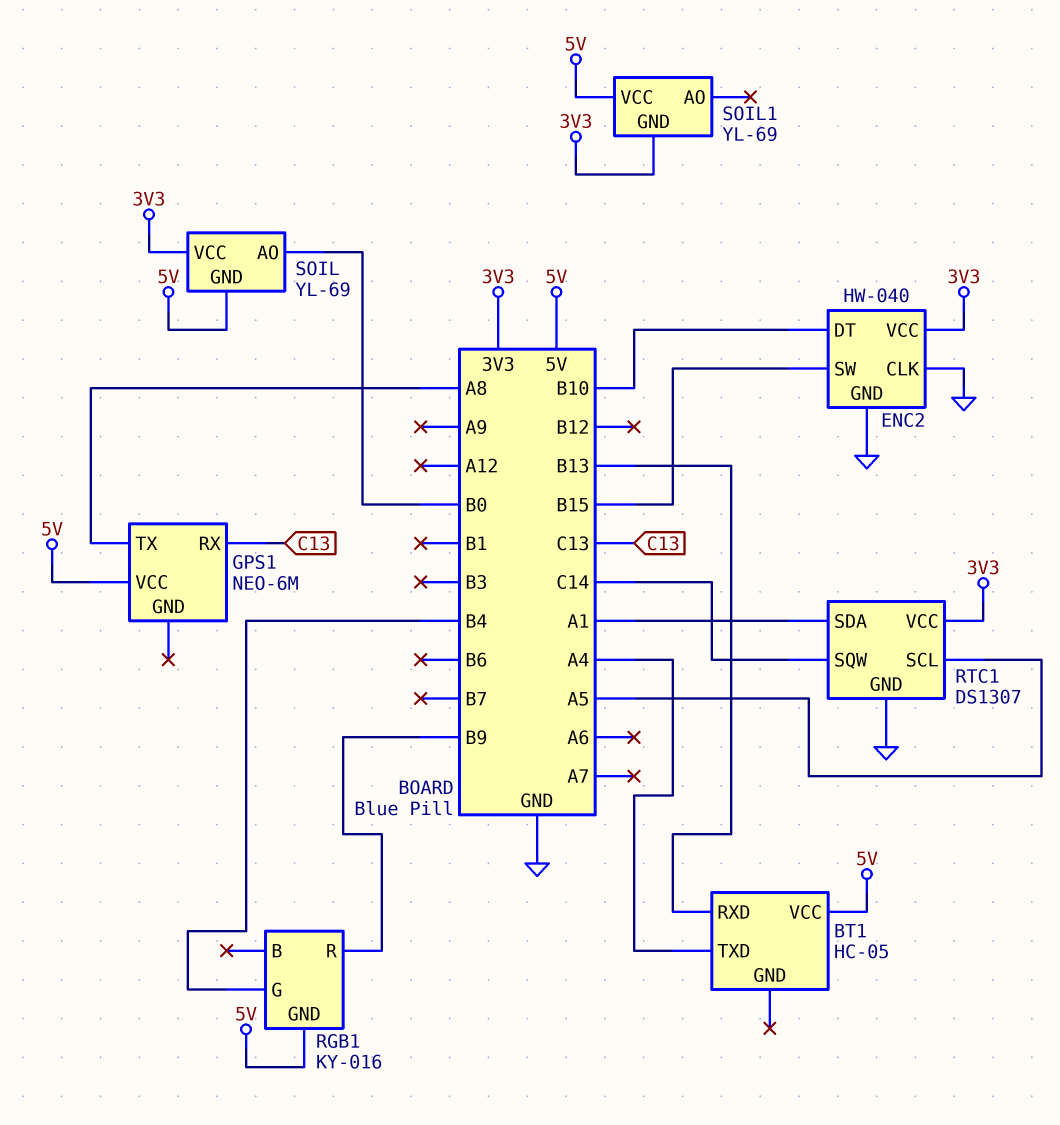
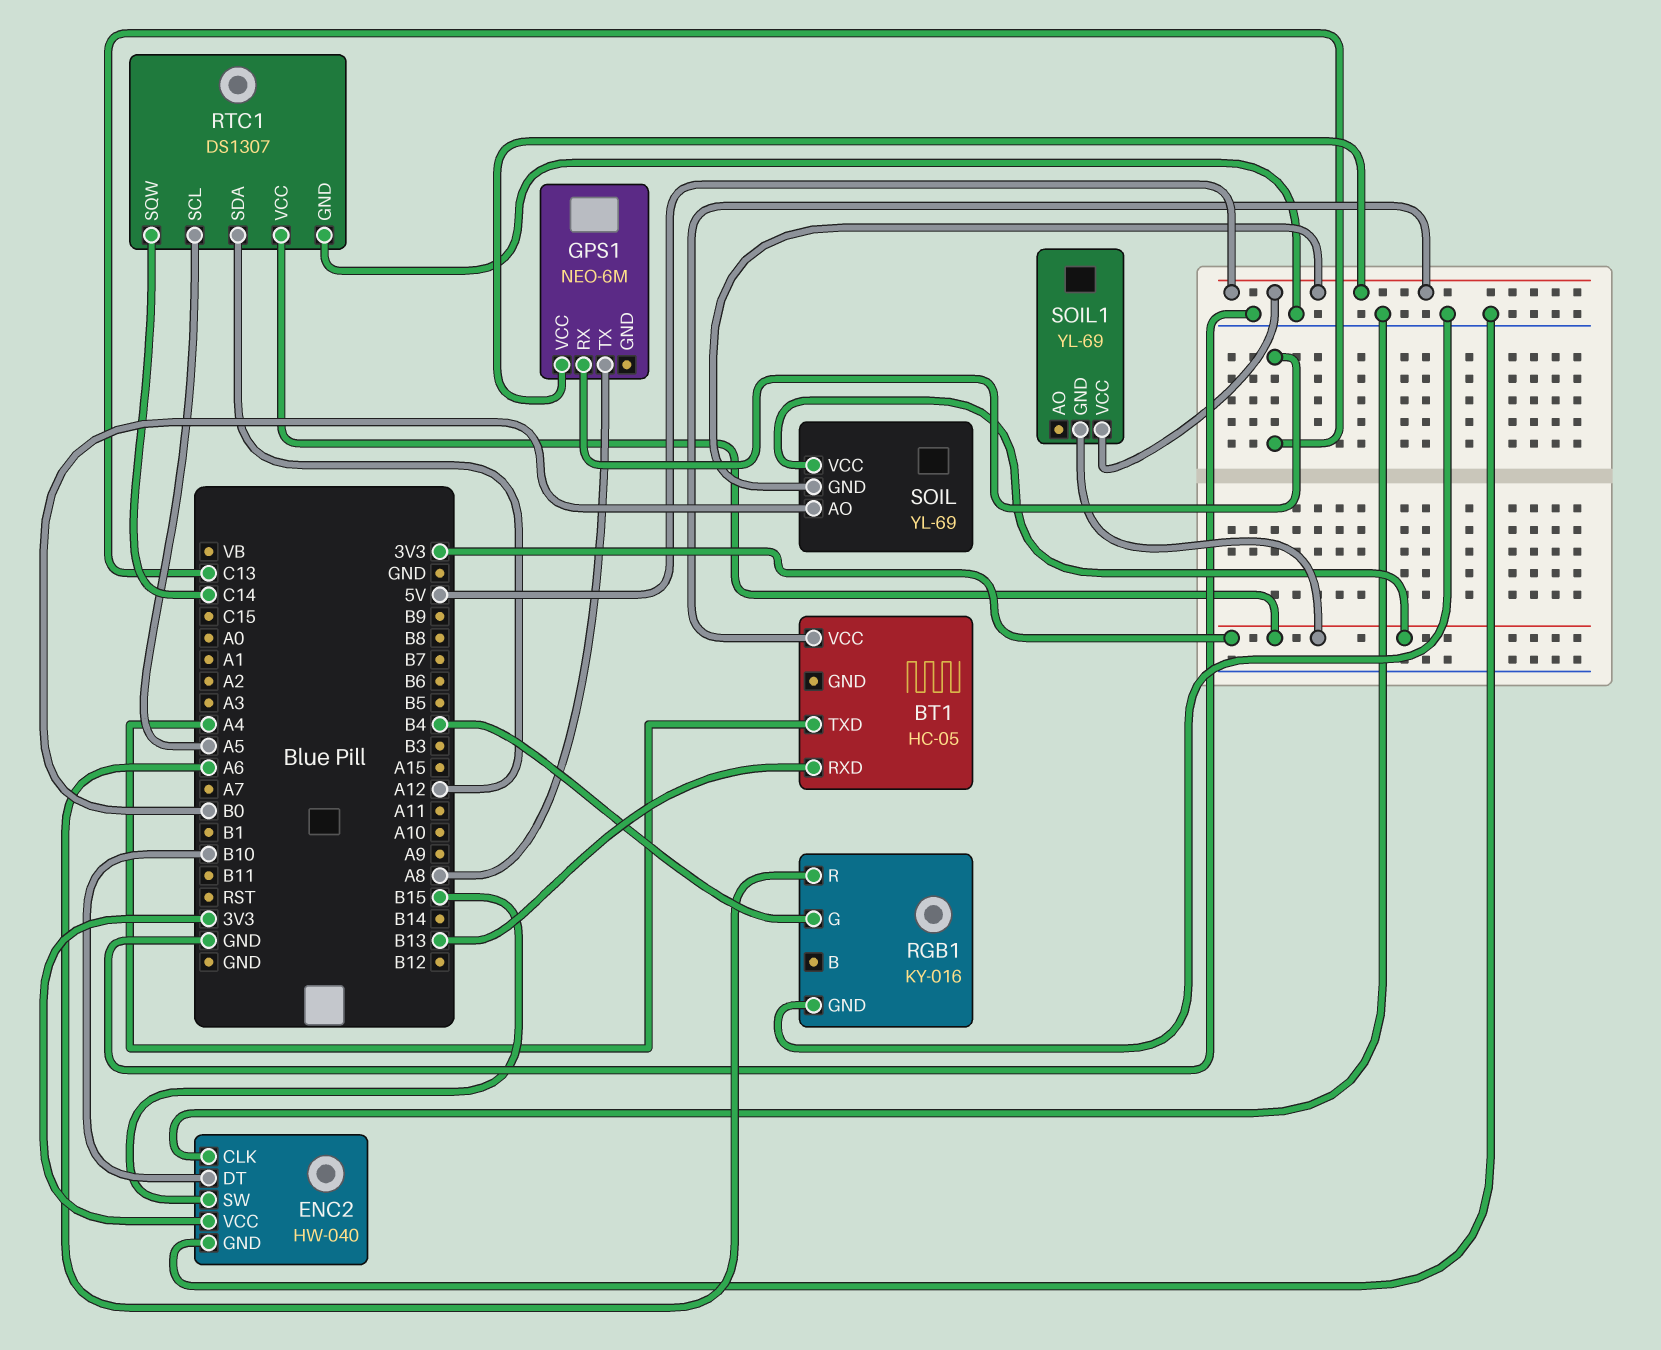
RGB1 pin GND: 5V -> GND
RGB1 pin R: B9 -> A6
RTC1 pin SDA: A1 -> A12

